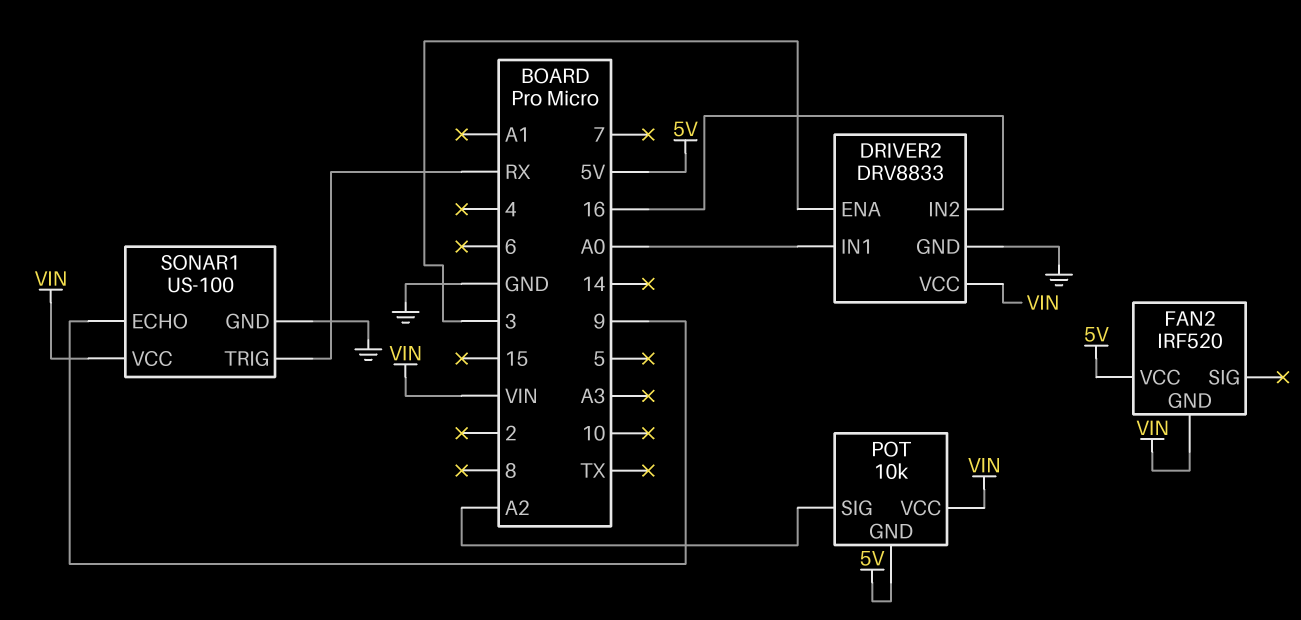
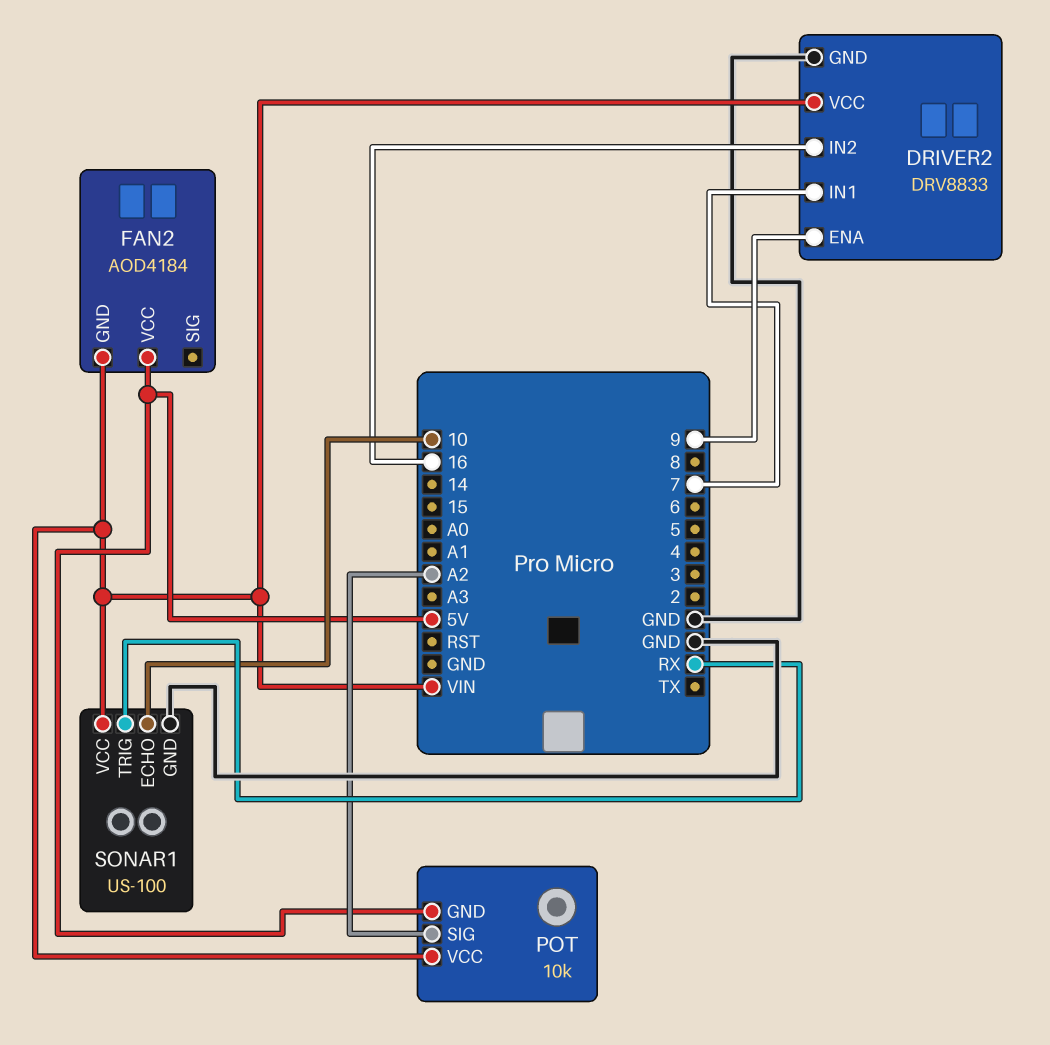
DRIVER2 pin ENA: 3 -> 9
DRIVER2 pin IN1: A0 -> 7
FAN2: IRF520 -> AOD4184
SONAR1 pin ECHO: 9 -> 10

